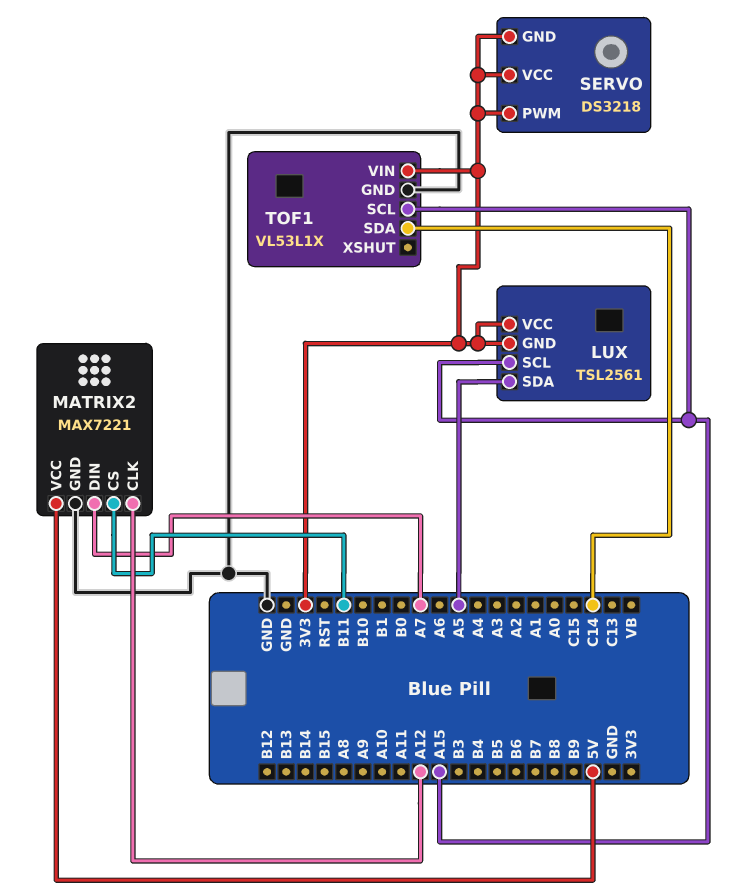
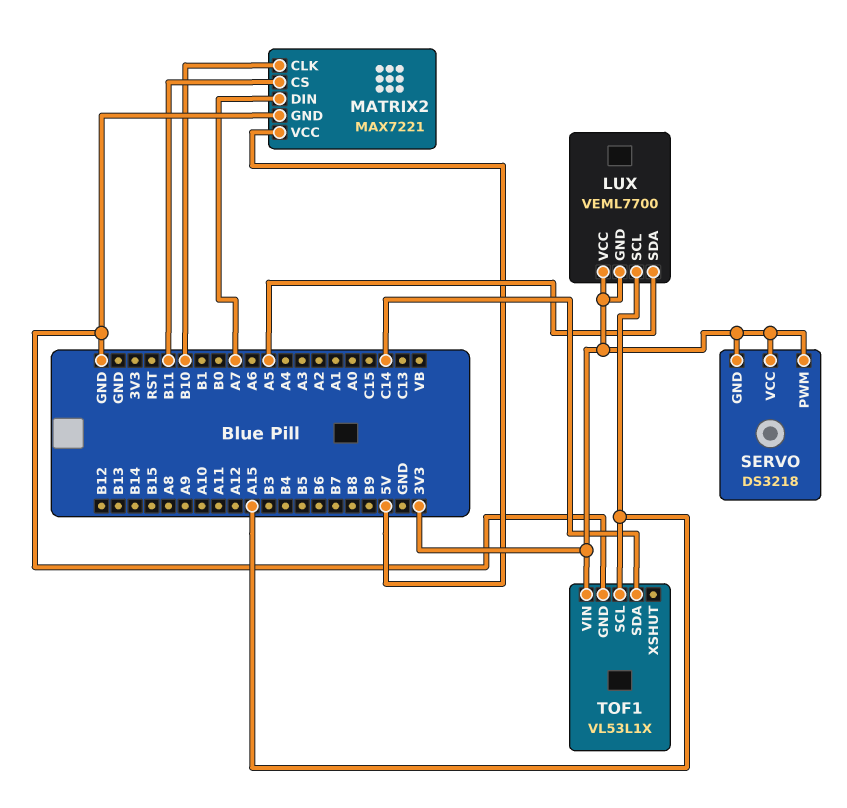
LUX: TSL2561 -> VEML7700
MATRIX2 pin CLK: A12 -> B10

